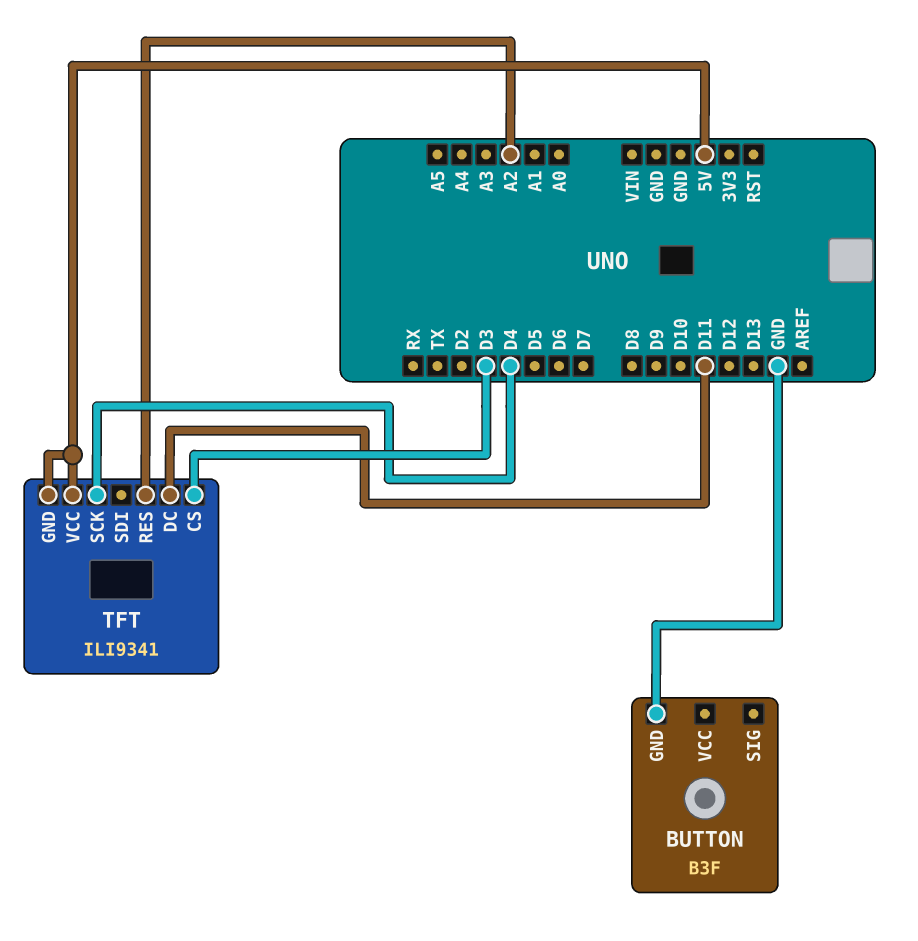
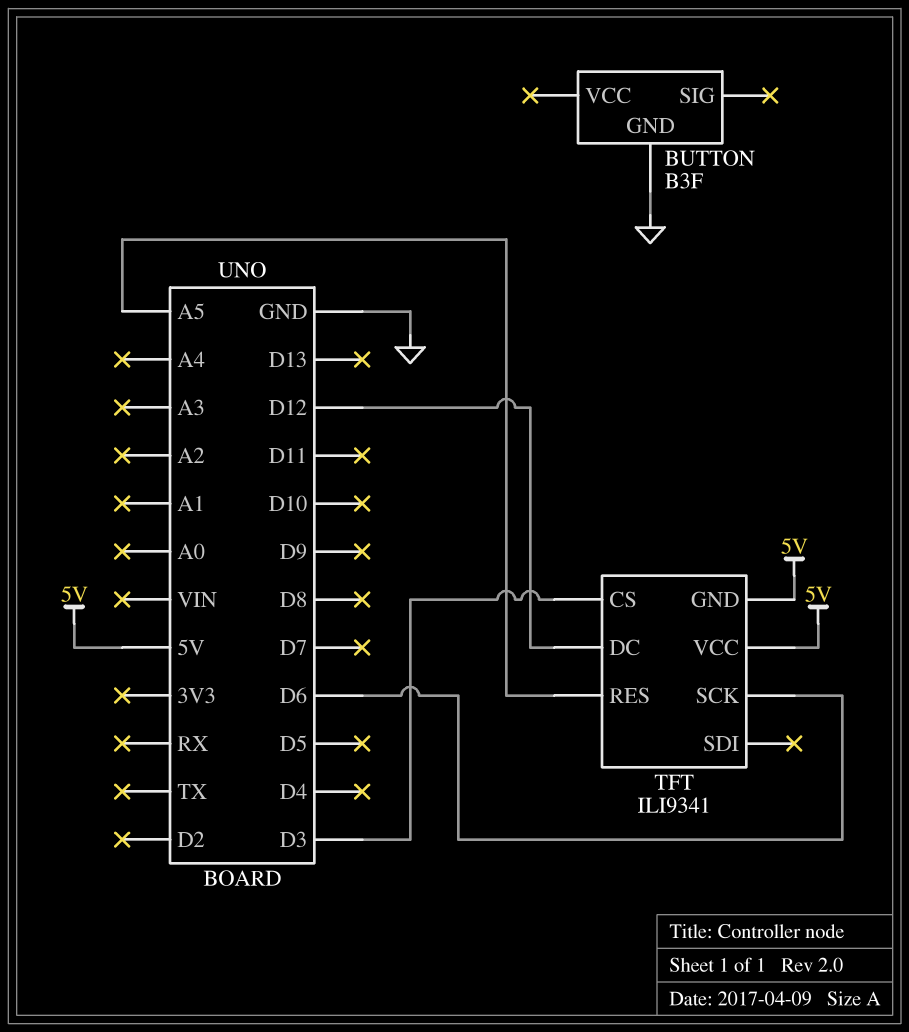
TFT pin DC: D11 -> D12
TFT pin RES: A2 -> A5
TFT pin SCK: D4 -> D6

